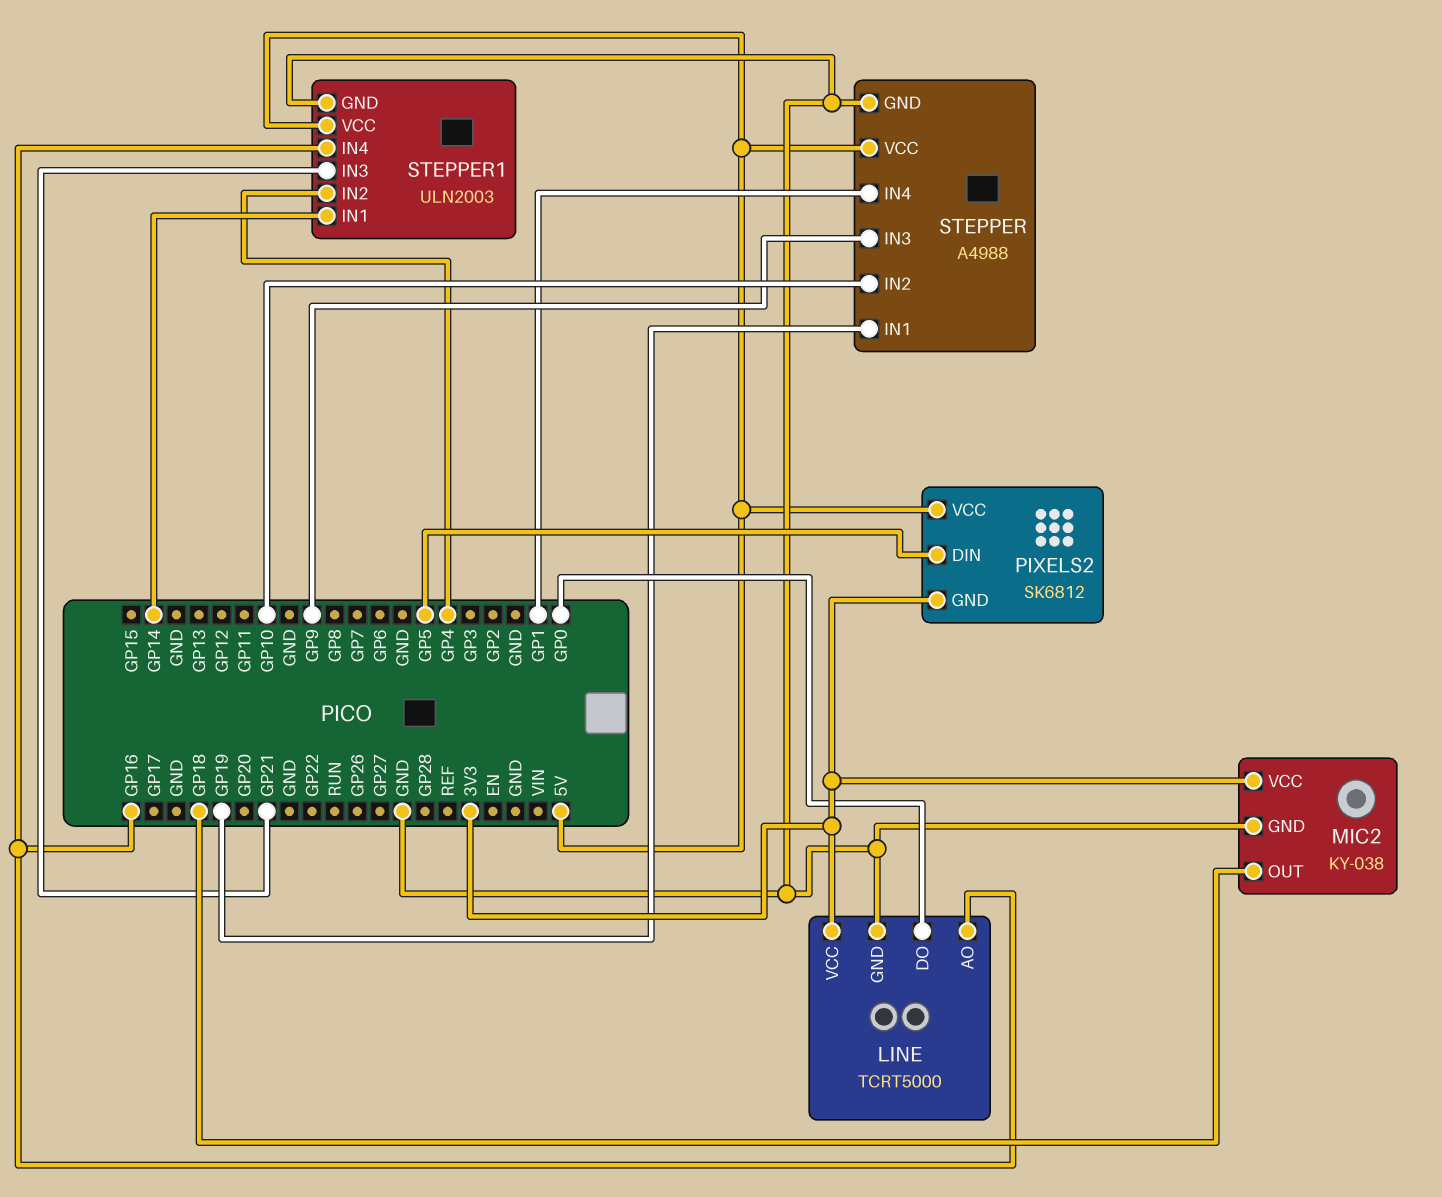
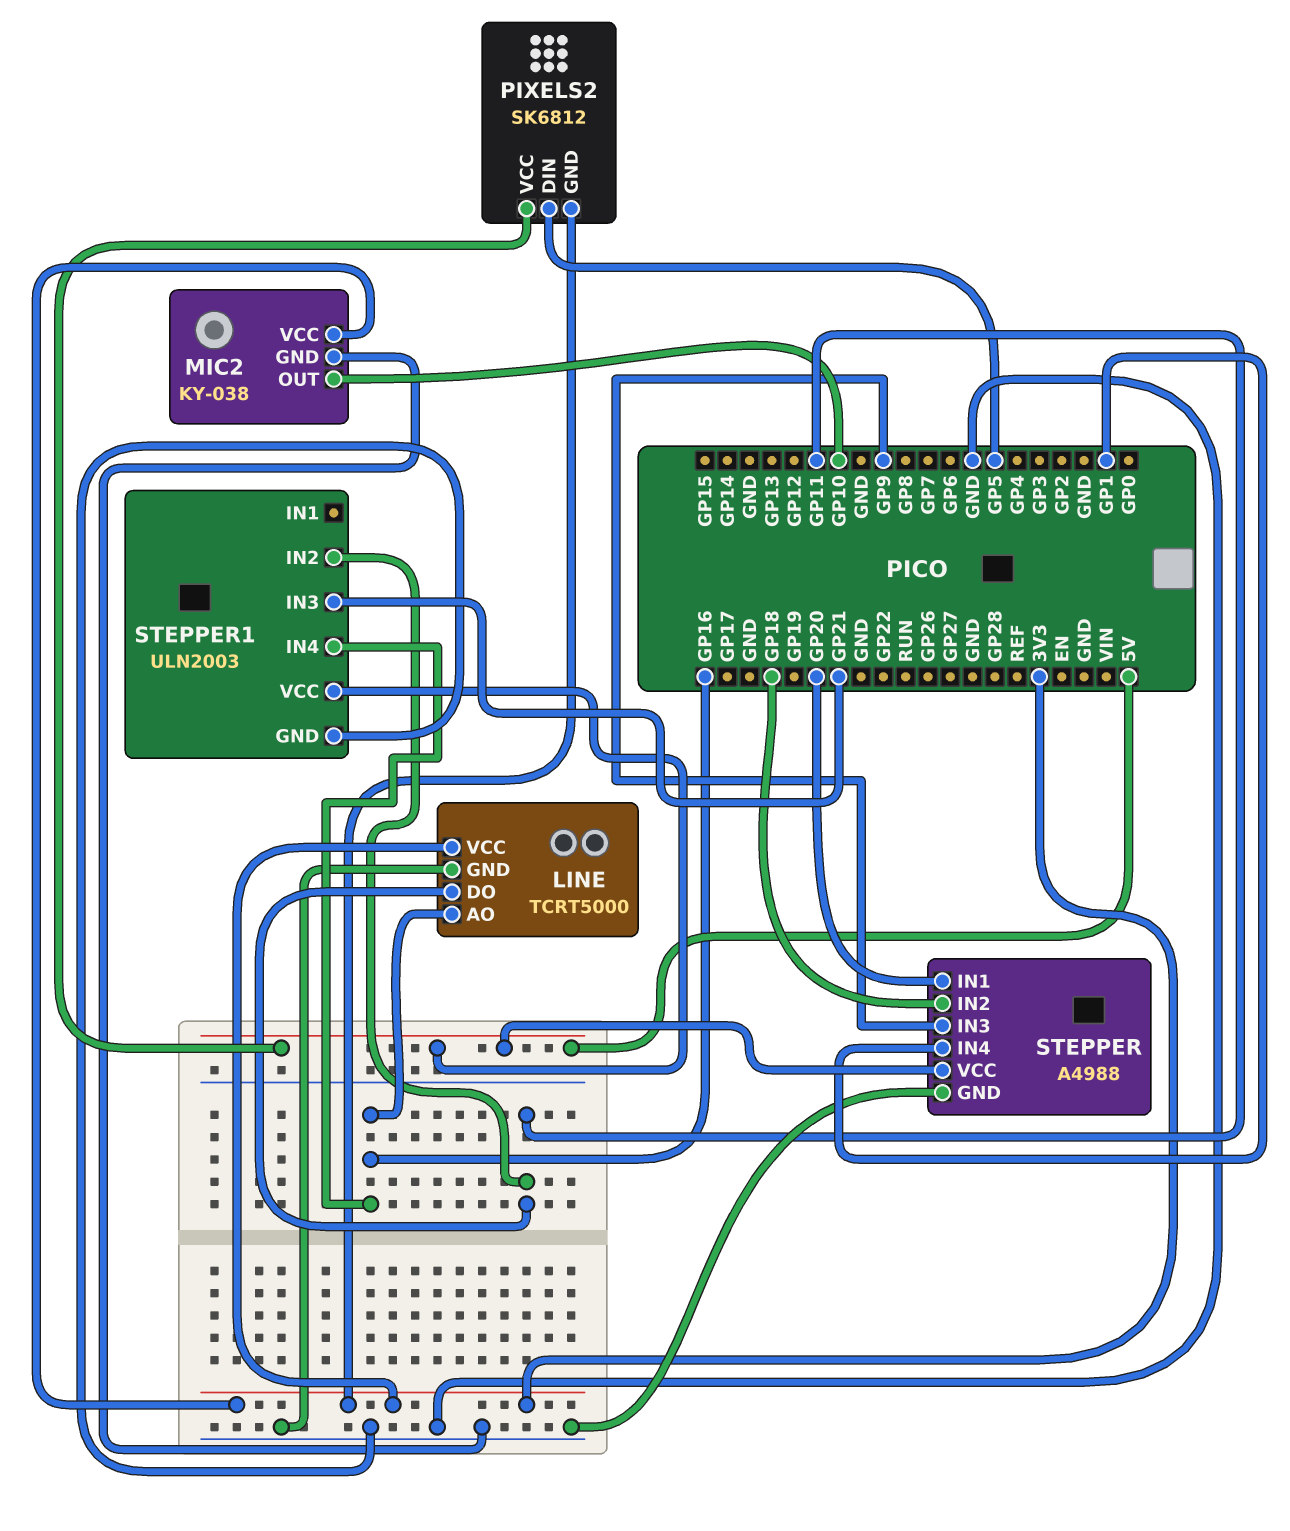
LINE pin DO: GP0 -> GP11
MIC2 pin OUT: GP18 -> GP10
STEPPER pin IN1: GP19 -> GP20
STEPPER pin IN2: GP10 -> GP18
STEPPER1 pin IN1: GP14 -> none
STEPPER1 pin IN2: GP4 -> GP11

